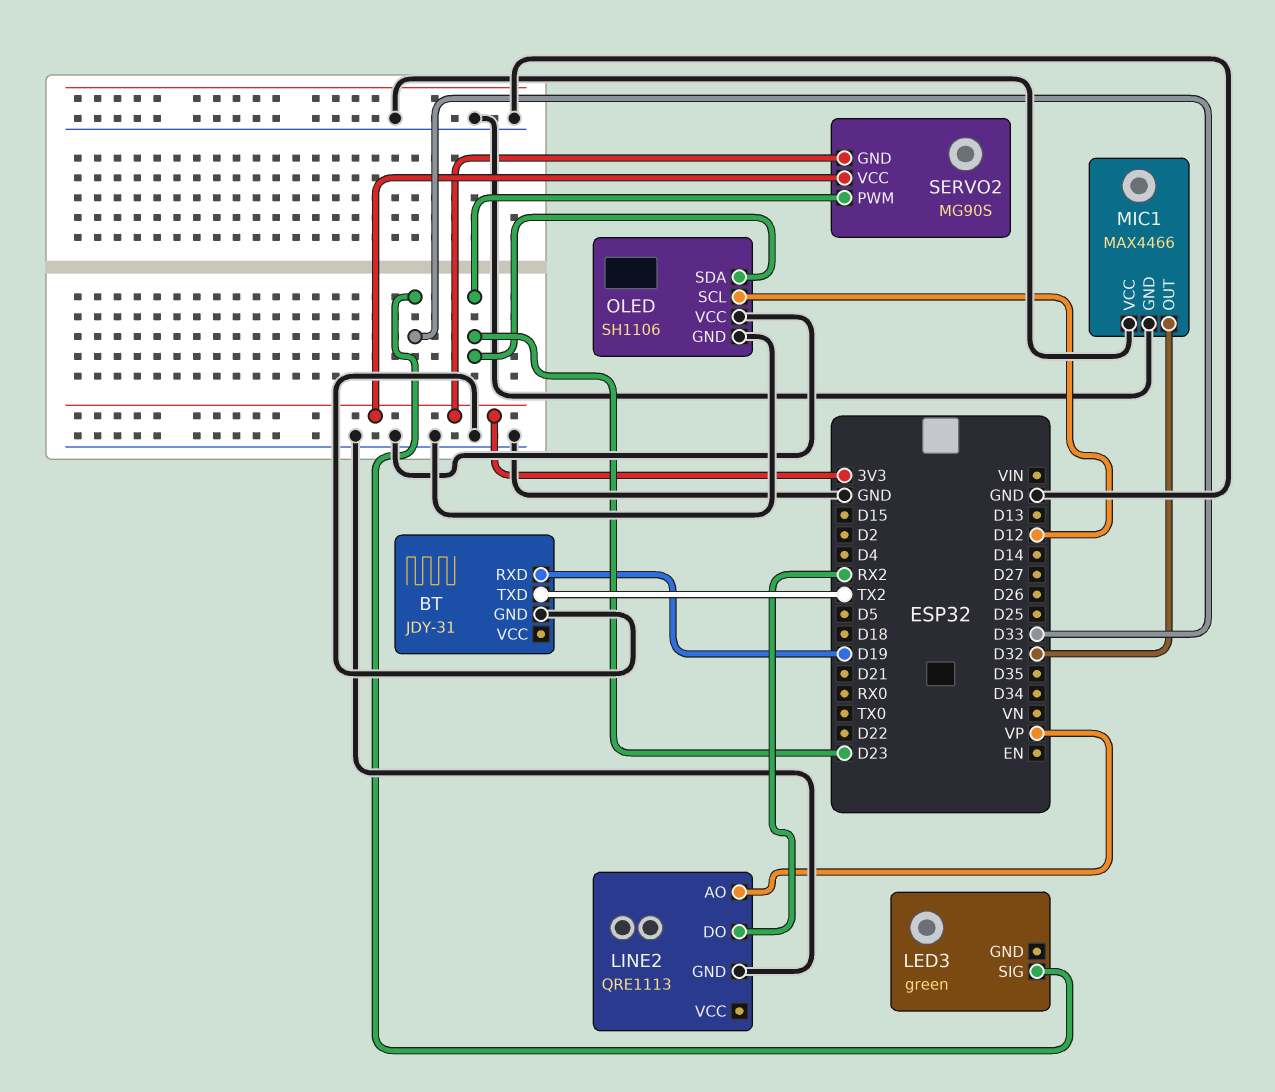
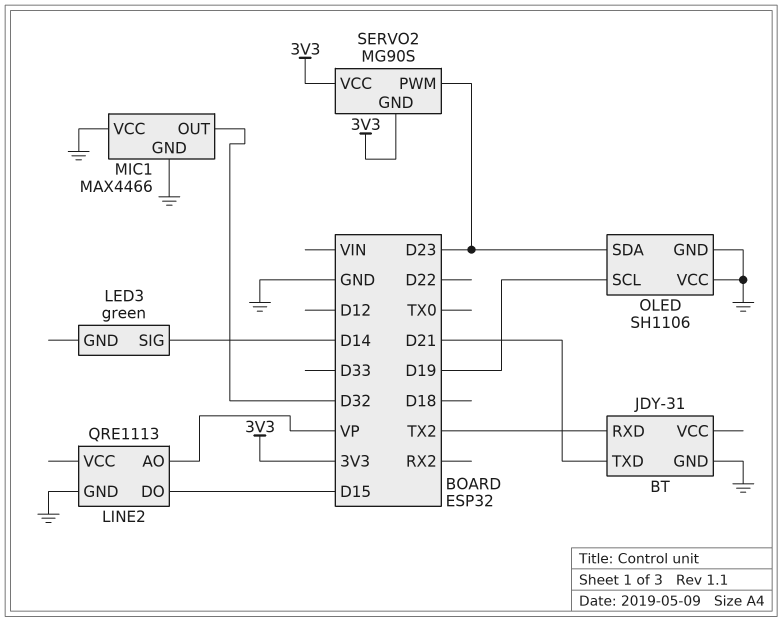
BT pin RXD: D19 -> TX2
BT pin TXD: TX2 -> D21
LED3 pin SIG: D33 -> D14
LINE2 pin DO: RX2 -> D15
OLED pin SCL: D12 -> D19

